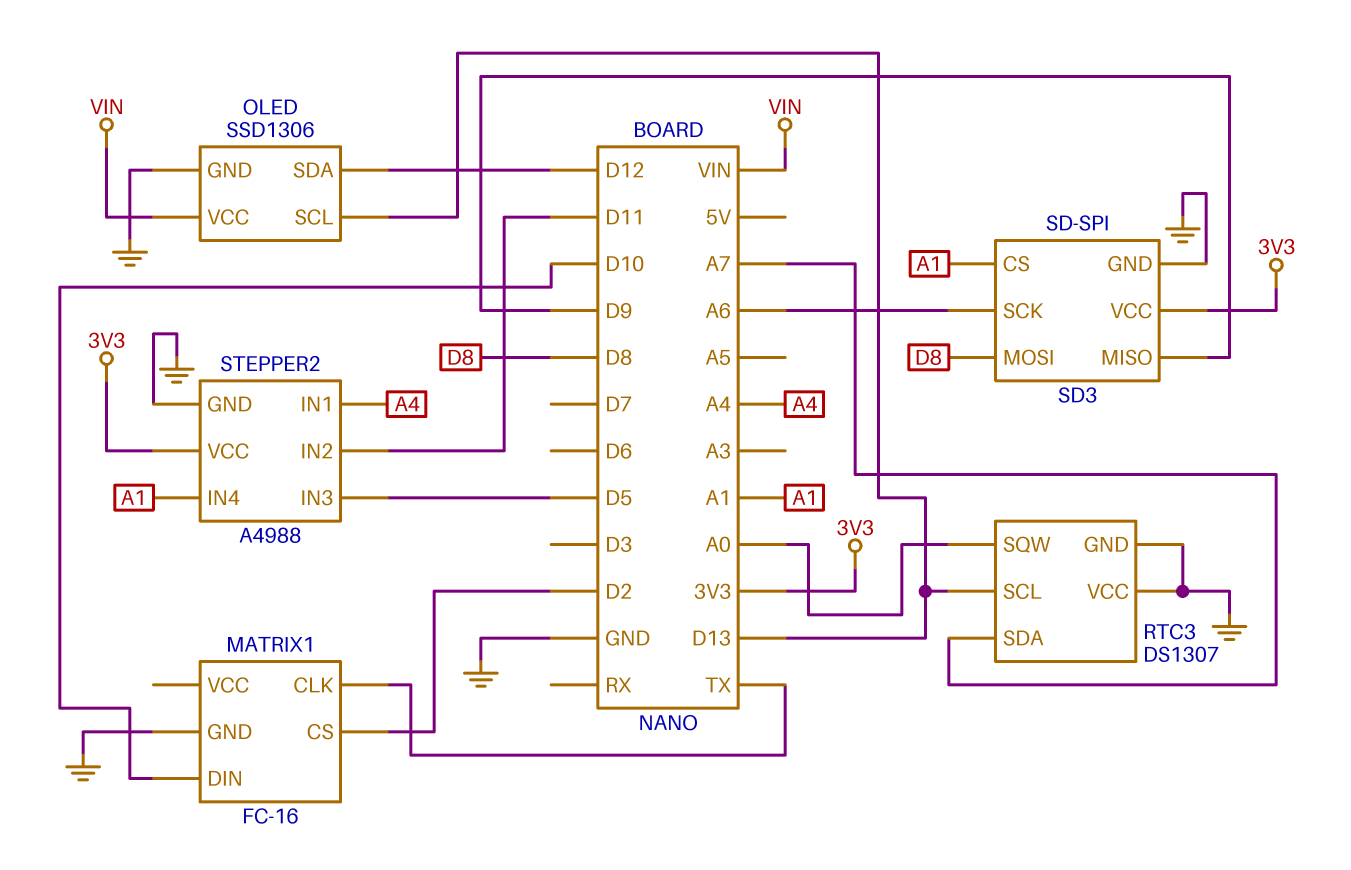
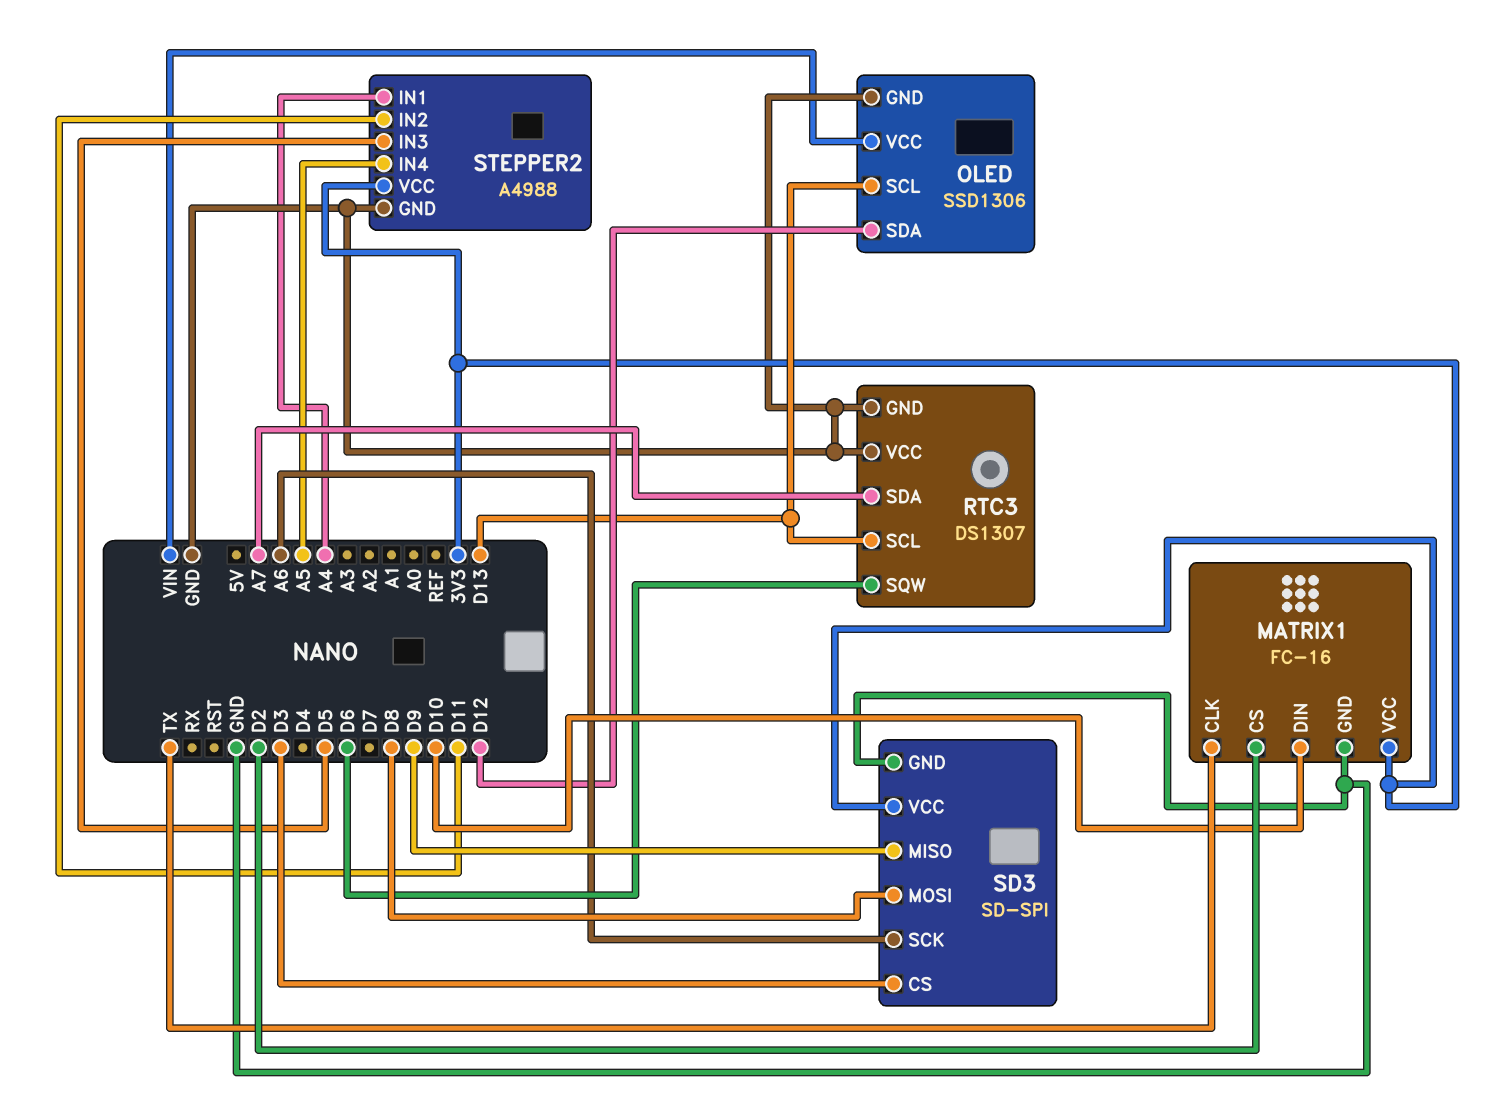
MATRIX1 pin VCC: none -> 3V3
RTC3 pin SQW: A0 -> D6
SD3 pin CS: A1 -> D3
STEPPER2 pin IN4: A1 -> A5

